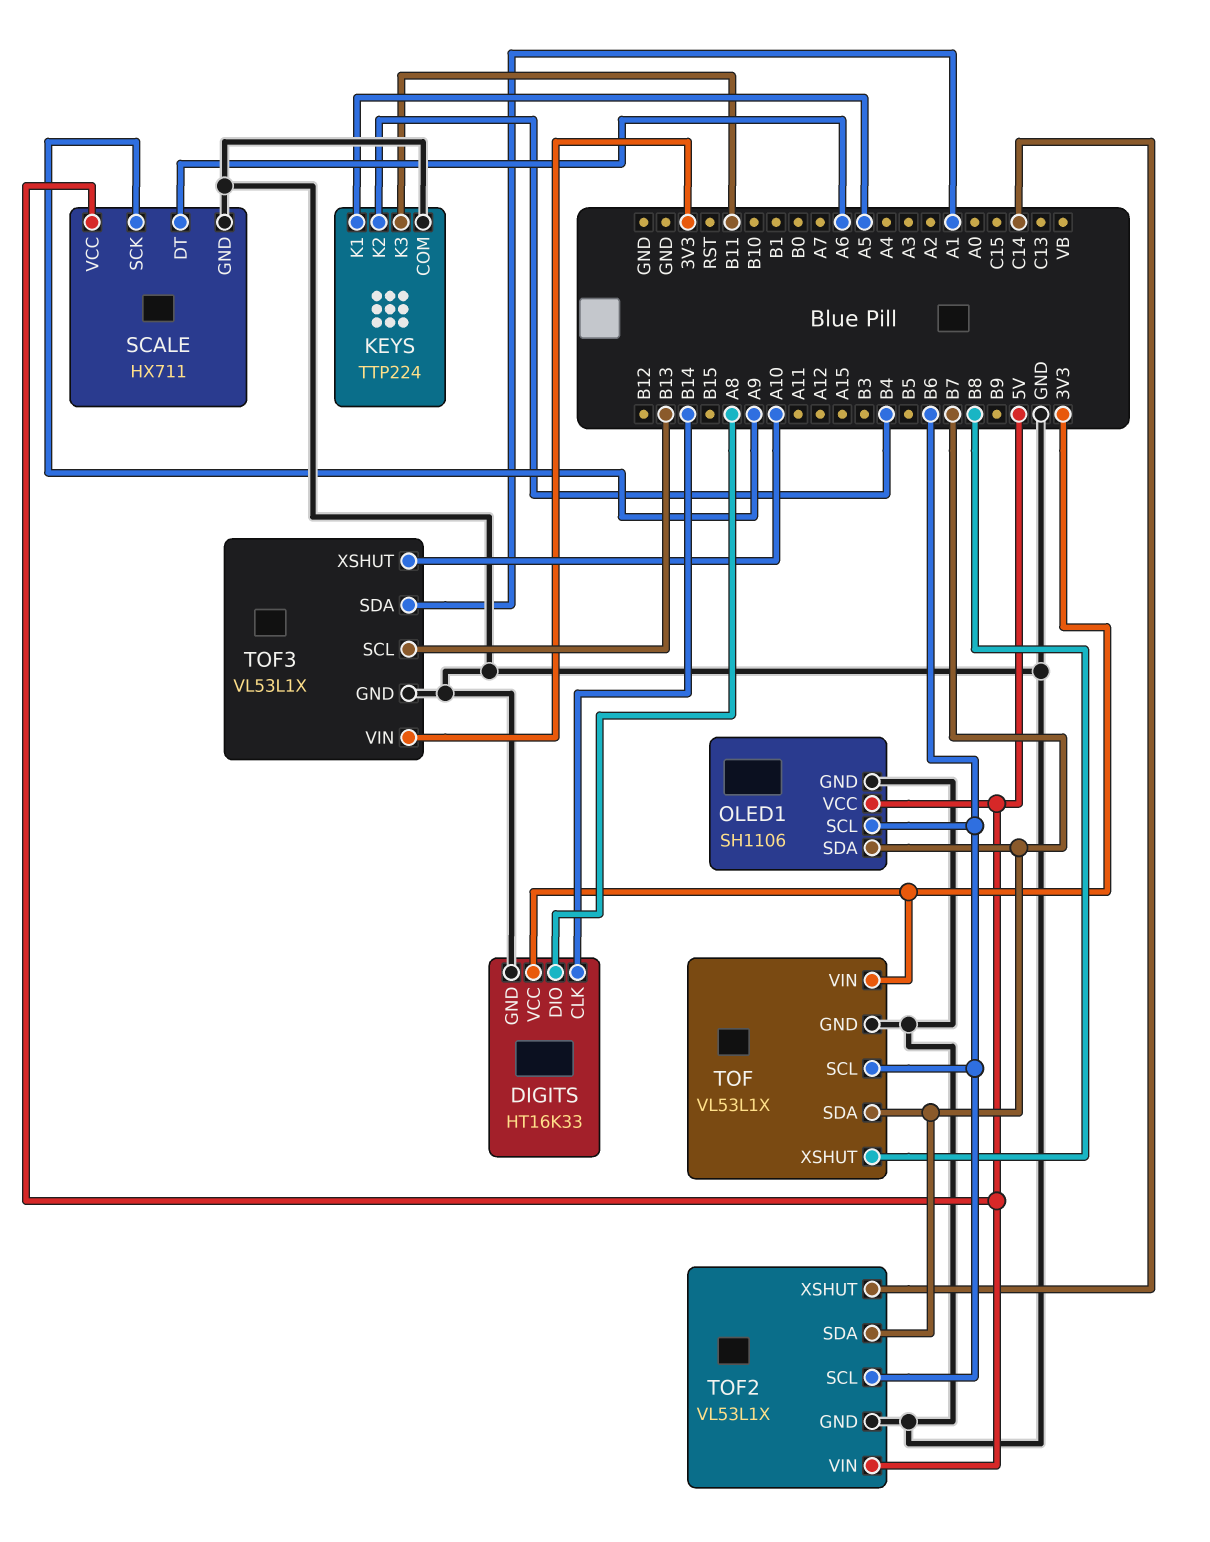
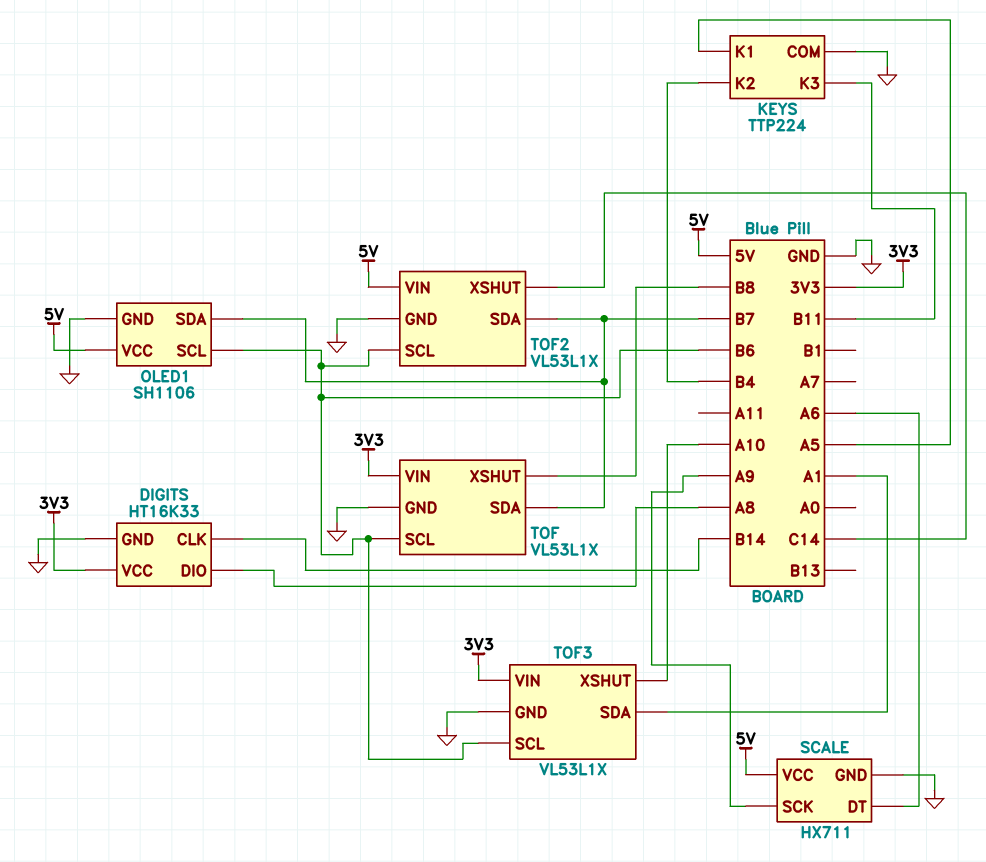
TOF3 pin SCL: B13 -> B6

